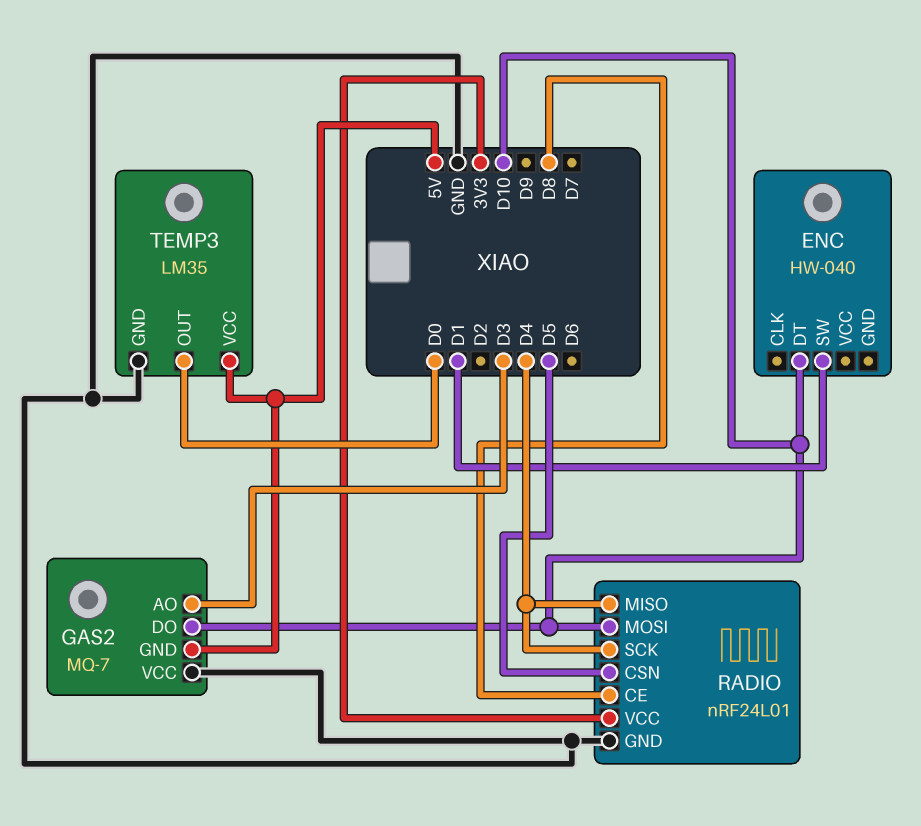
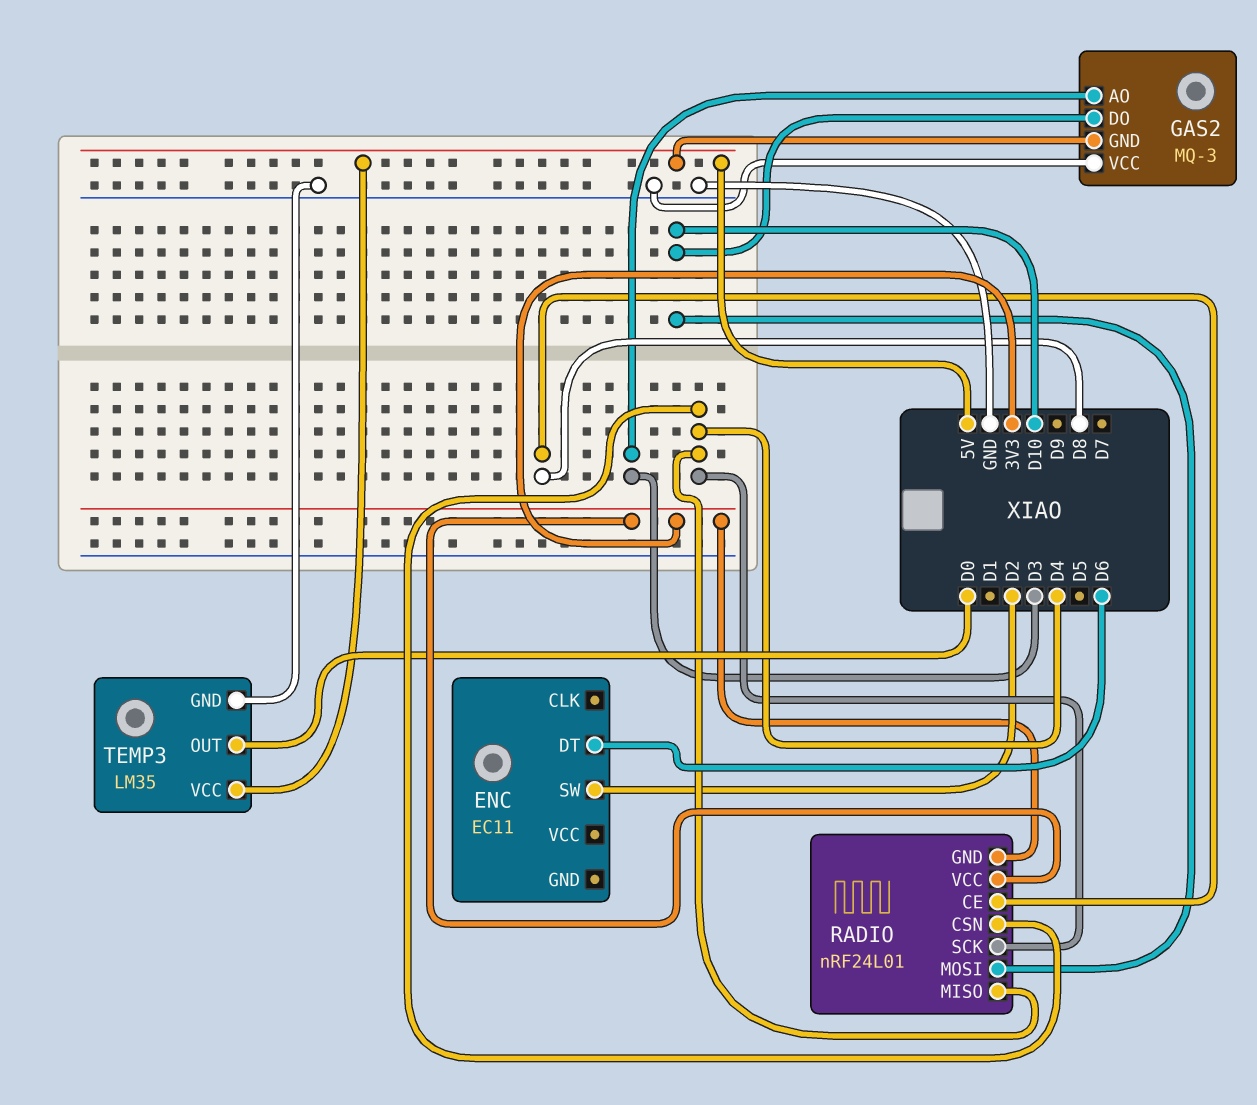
ENC: HW-040 -> EC11
ENC pin DT: D10 -> D6
ENC pin SW: D1 -> D2
GAS2: MQ-7 -> MQ-3
RADIO pin CSN: D5 -> D4
RADIO pin GND: GND -> 3V3

